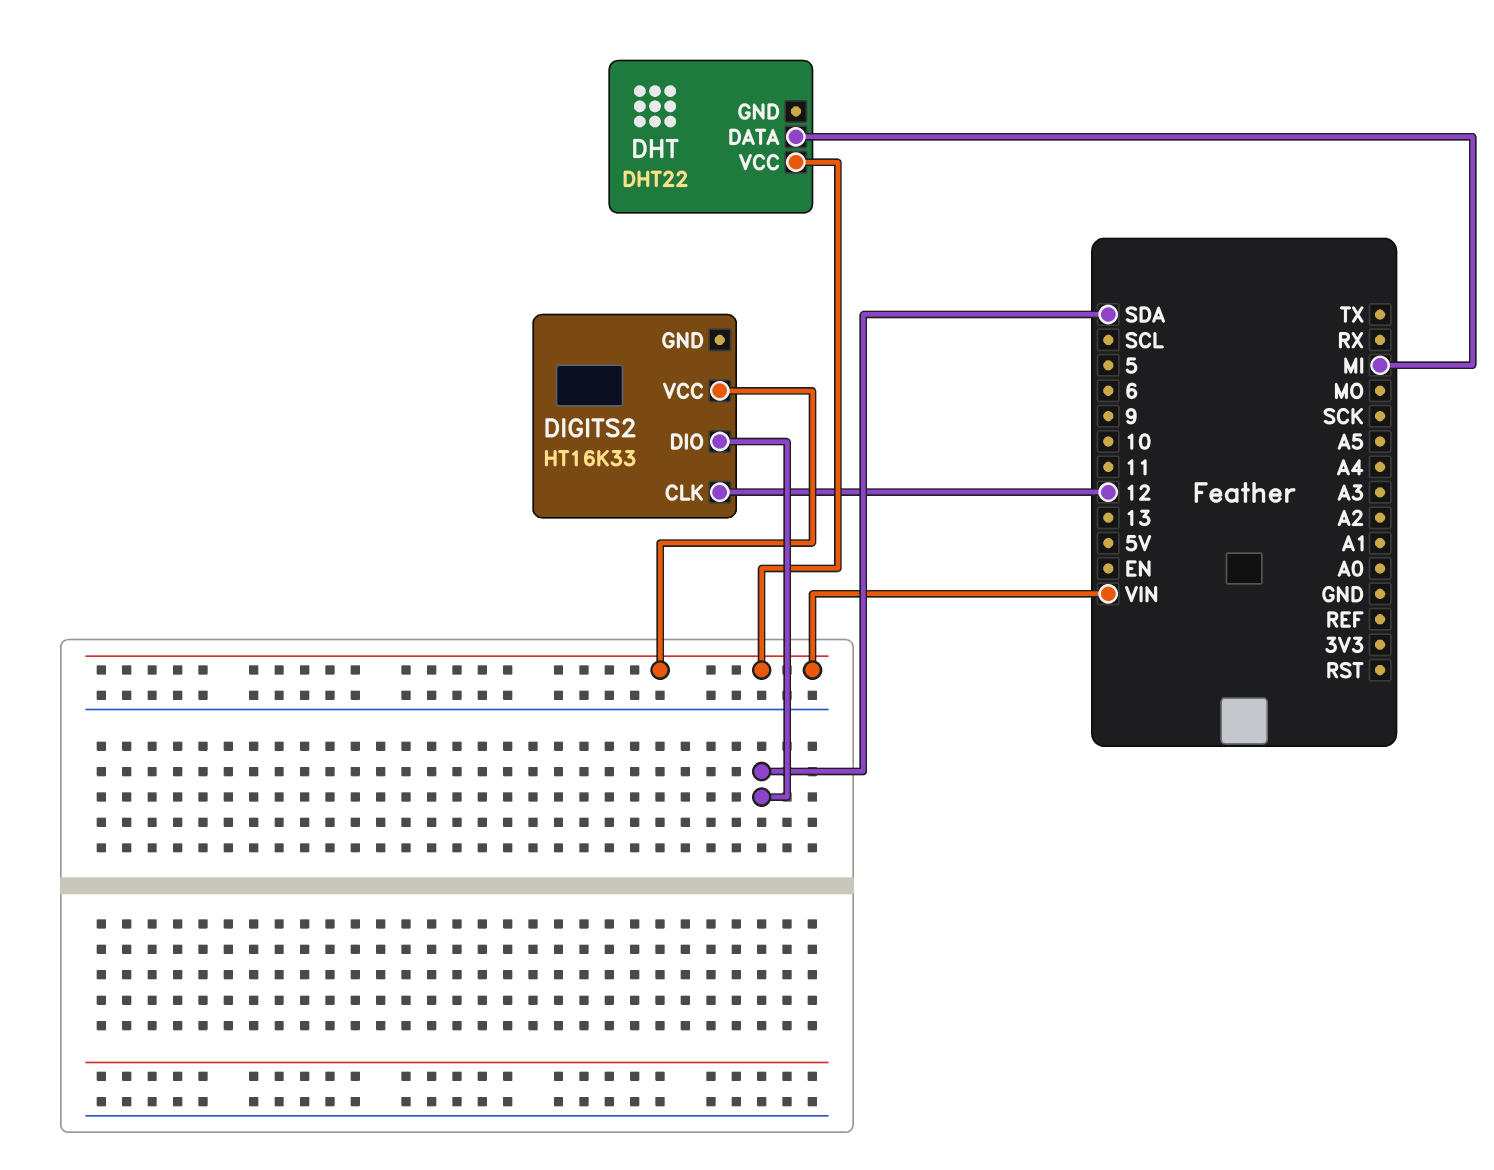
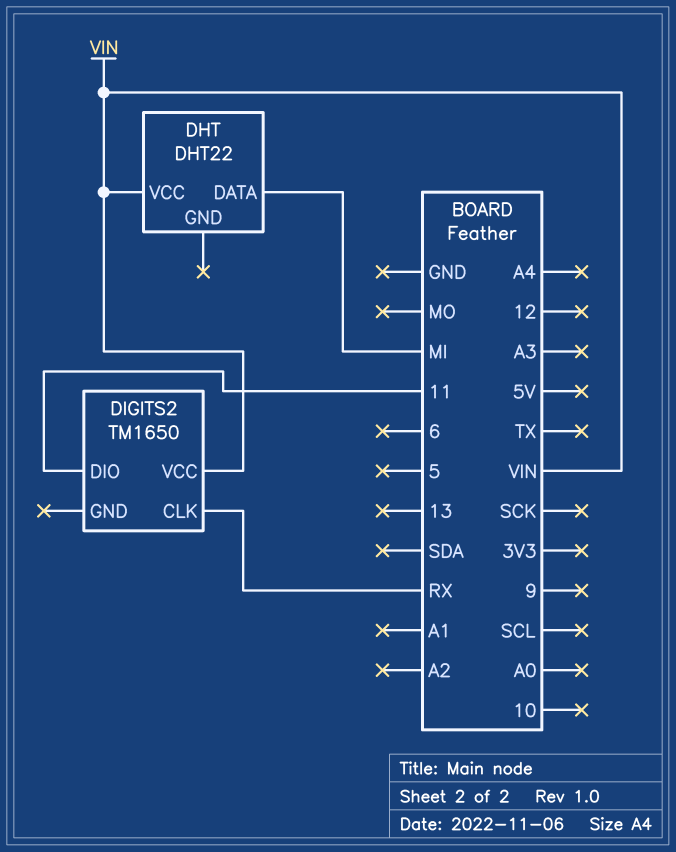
DIGITS2: HT16K33 -> TM1650
DIGITS2 pin CLK: 12 -> RX
DIGITS2 pin DIO: SDA -> 11

